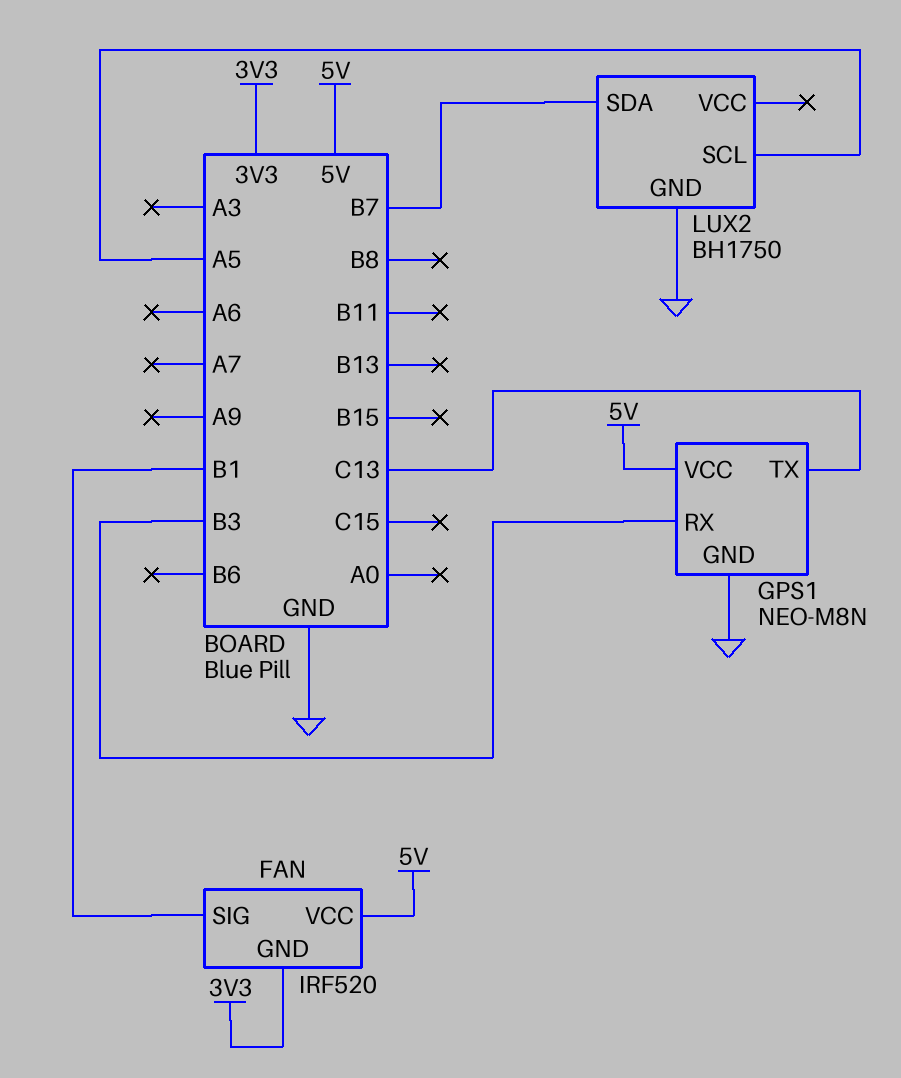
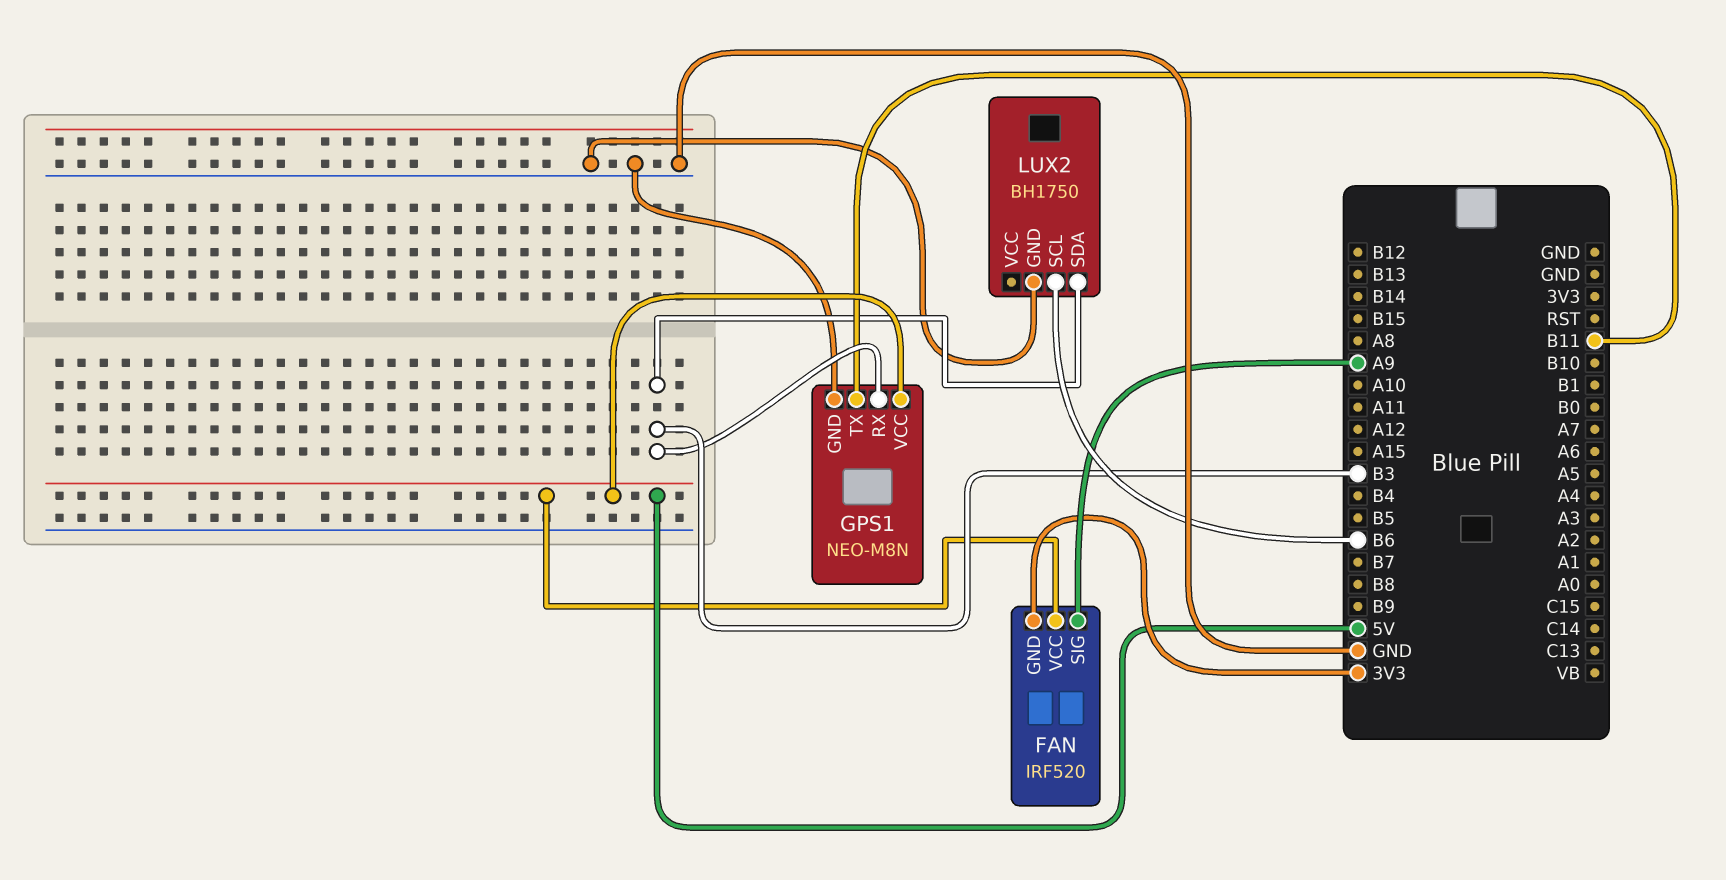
FAN pin SIG: B1 -> A9
GPS1 pin TX: C13 -> B11
LUX2 pin SCL: A5 -> B6
LUX2 pin SDA: B7 -> B3

